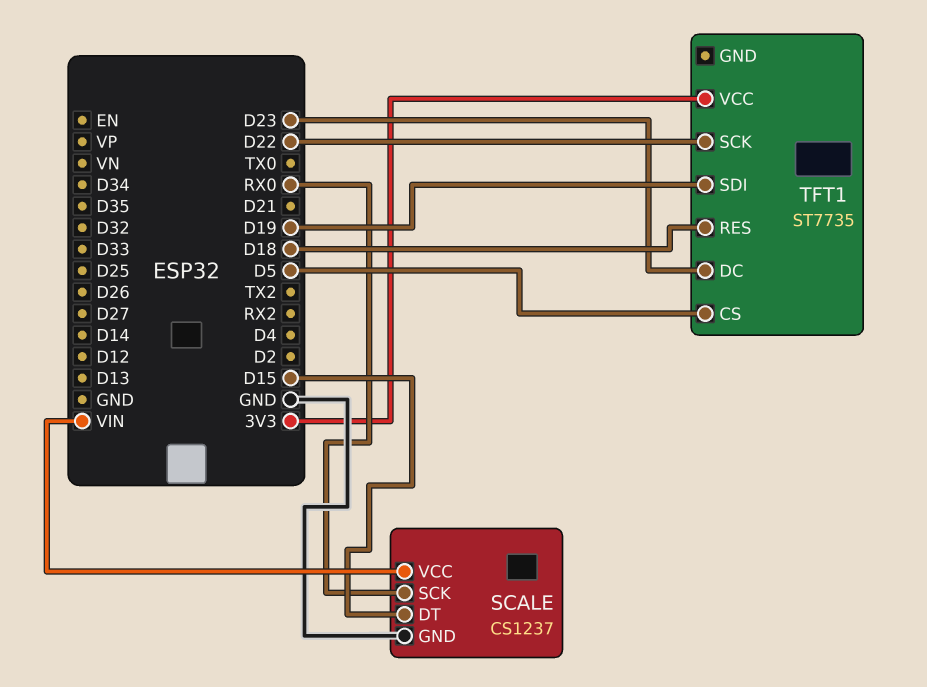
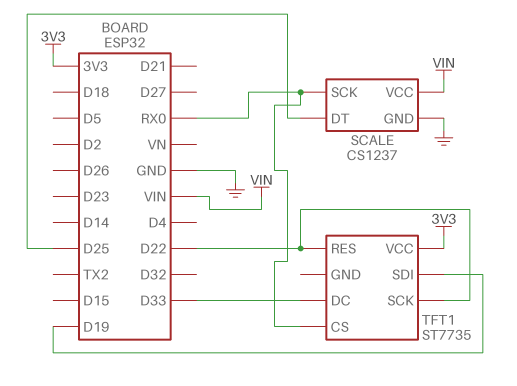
SCALE pin DT: D15 -> D25
TFT1 pin CS: D5 -> RX0
TFT1 pin DC: D23 -> D33
TFT1 pin RES: D18 -> D22

